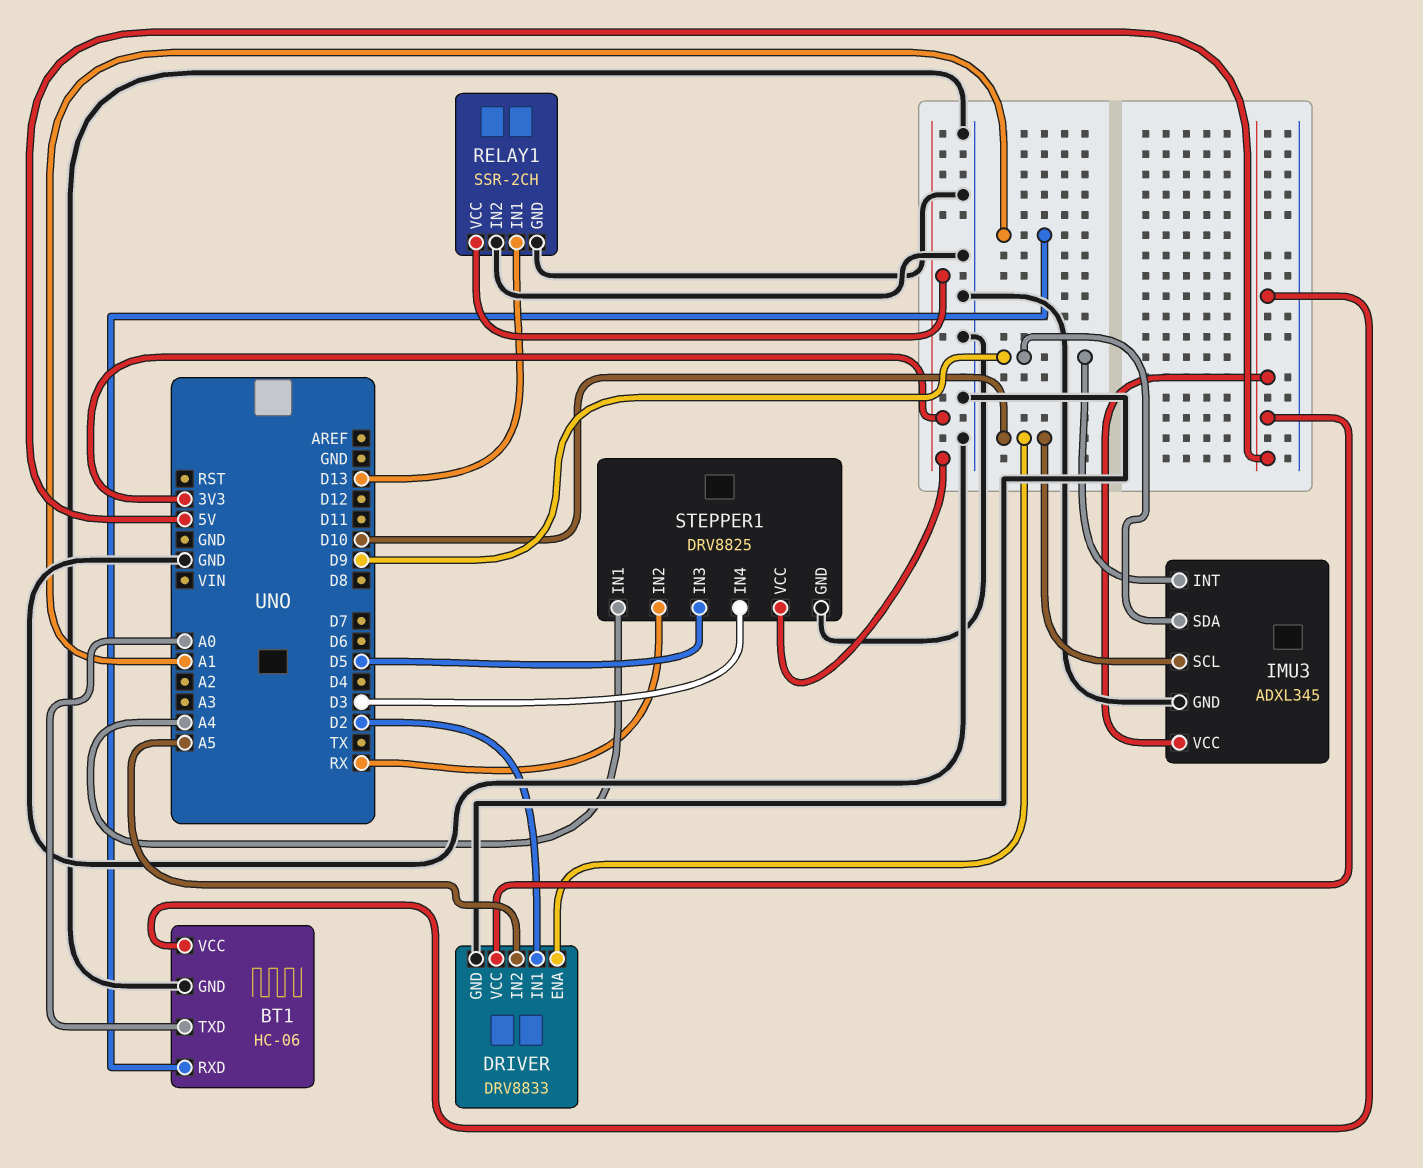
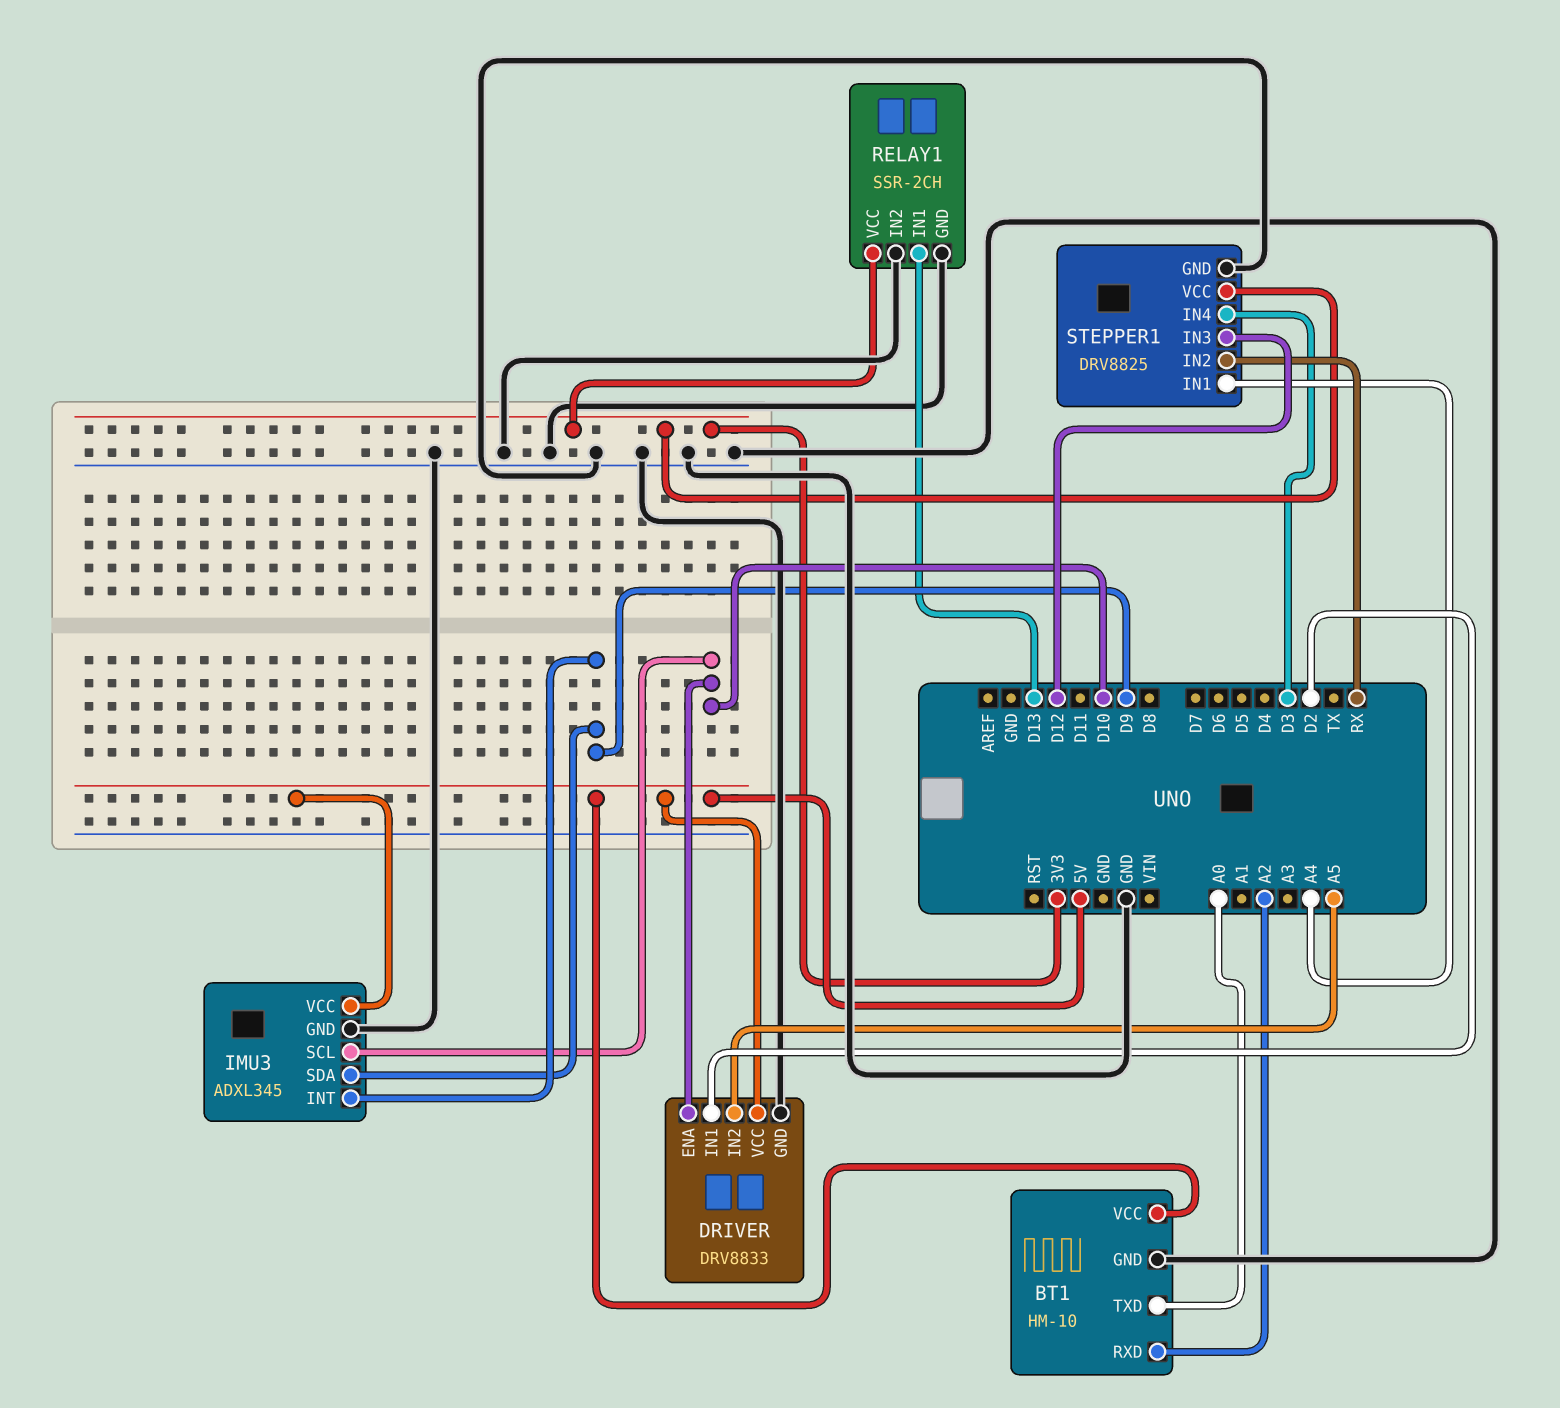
BT1: HC-06 -> HM-10
BT1 pin RXD: A1 -> A2
STEPPER1 pin IN3: D5 -> D12

